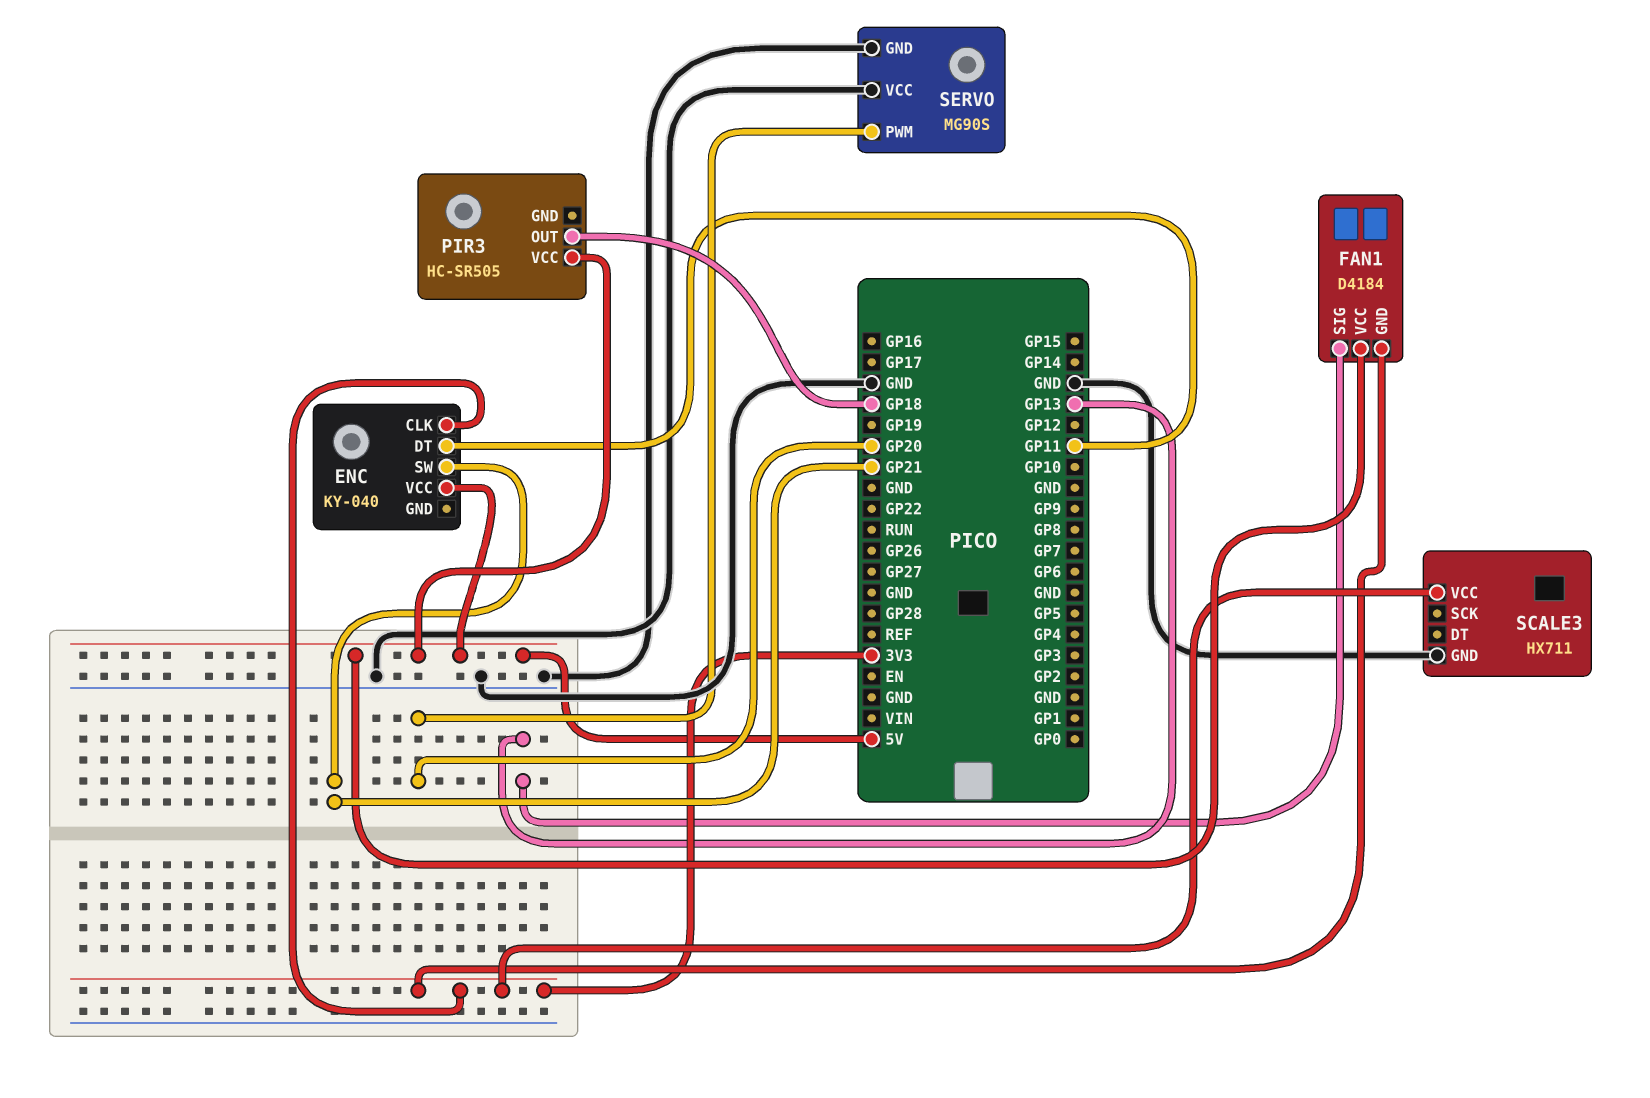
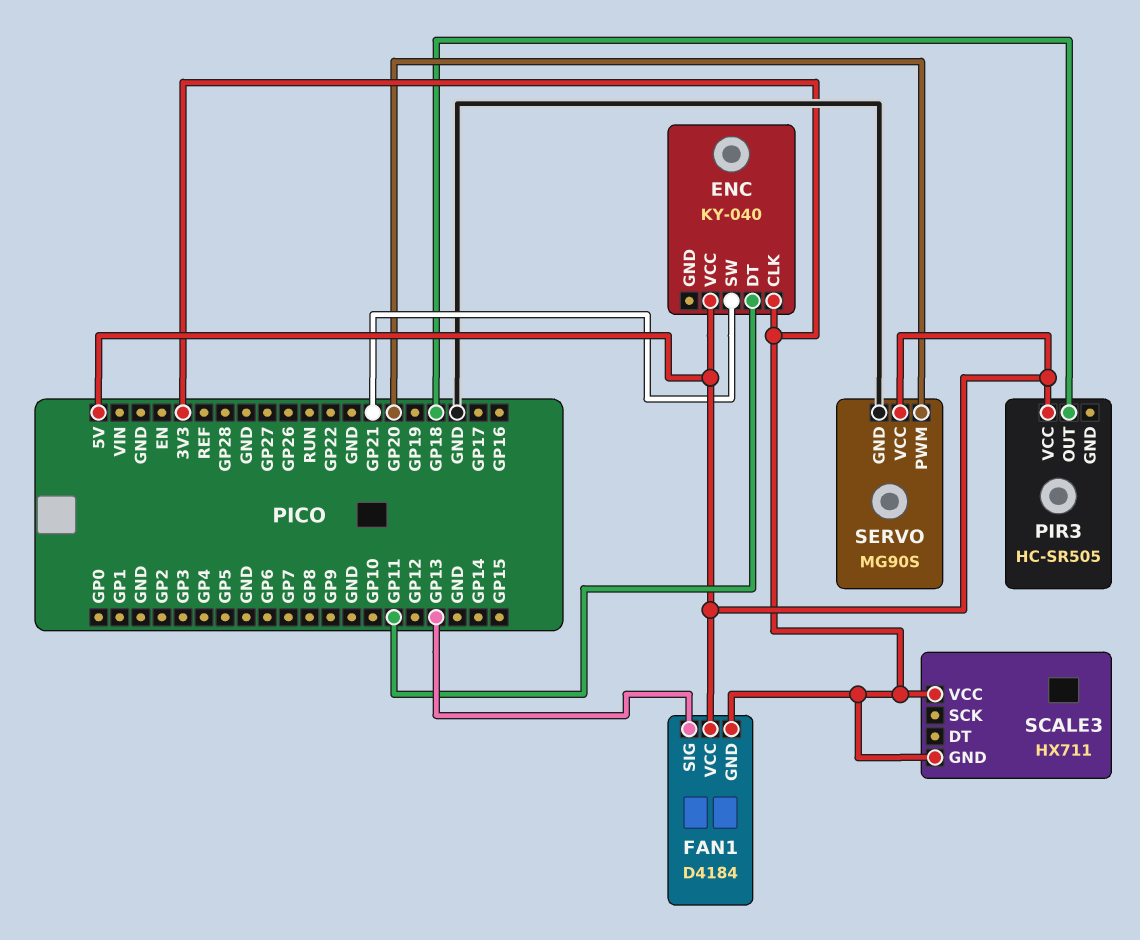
SCALE3 pin GND: GND -> 3V3
SERVO pin VCC: GND -> 5V

